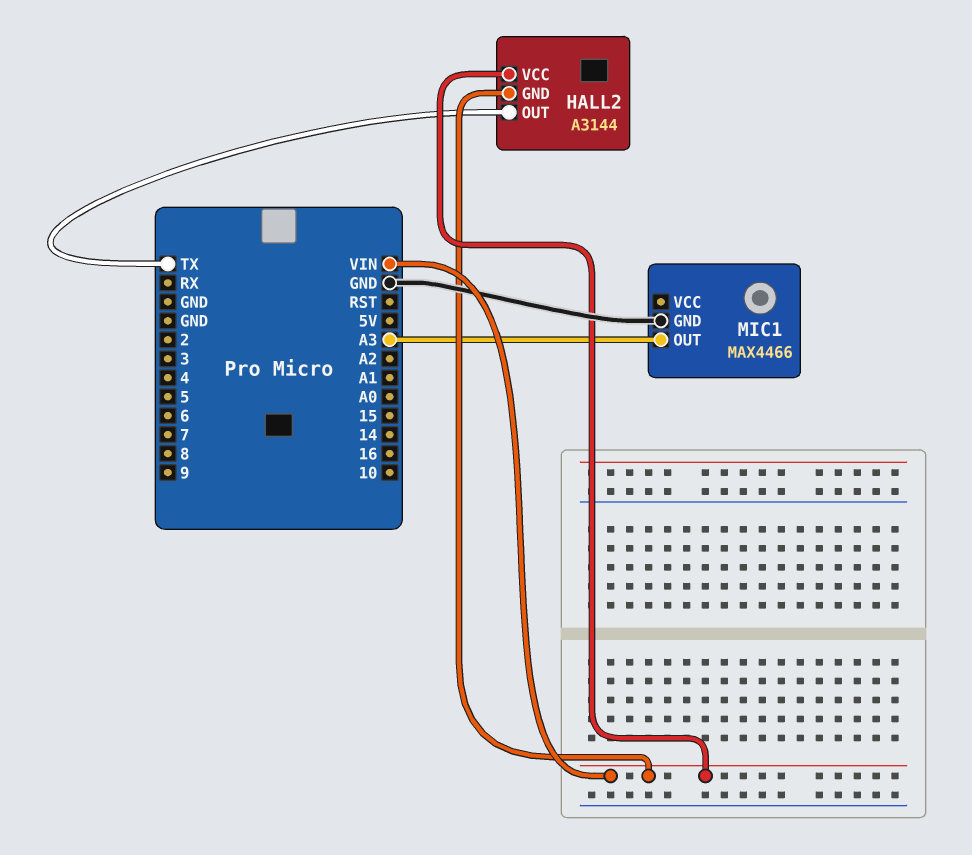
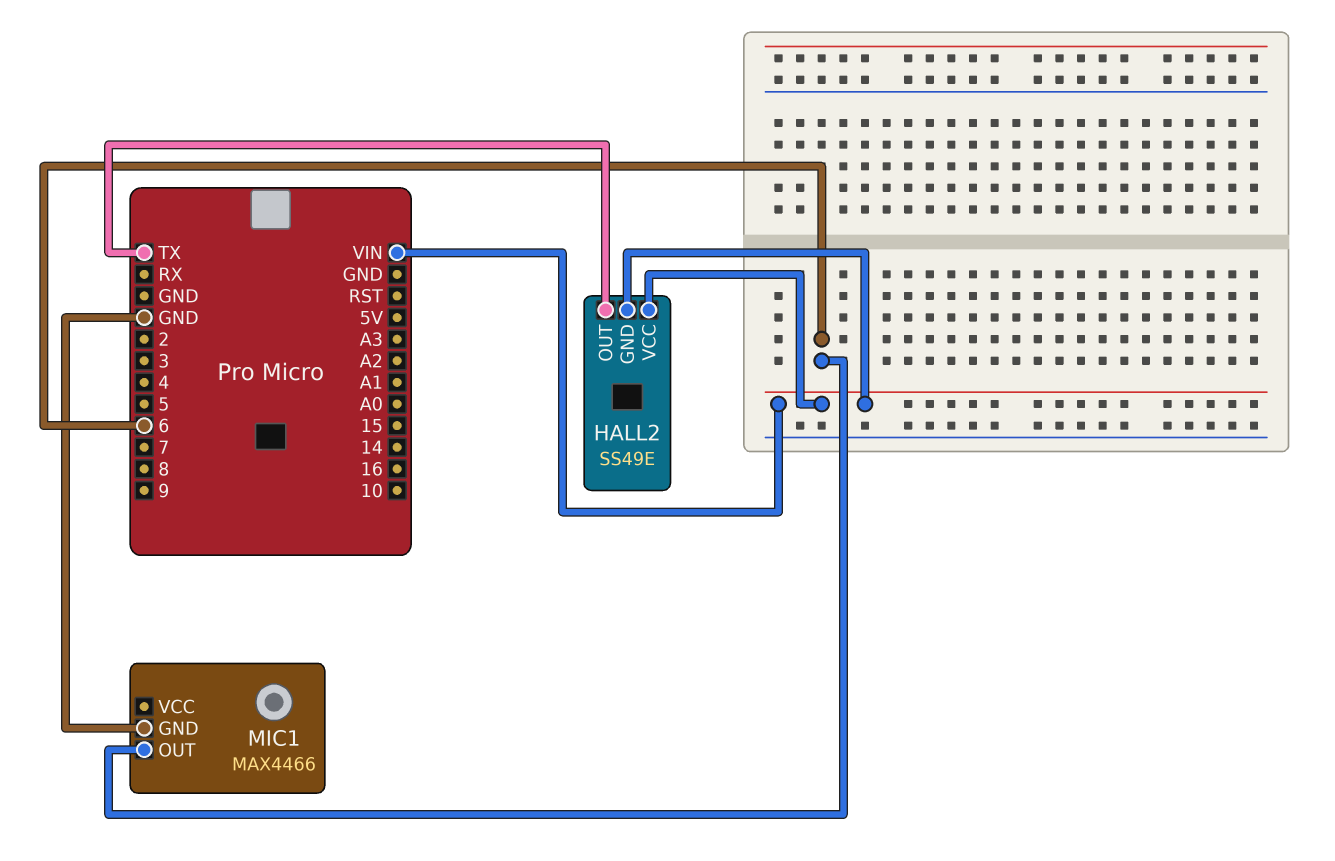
HALL2: A3144 -> SS49E
MIC1 pin OUT: A3 -> 6

